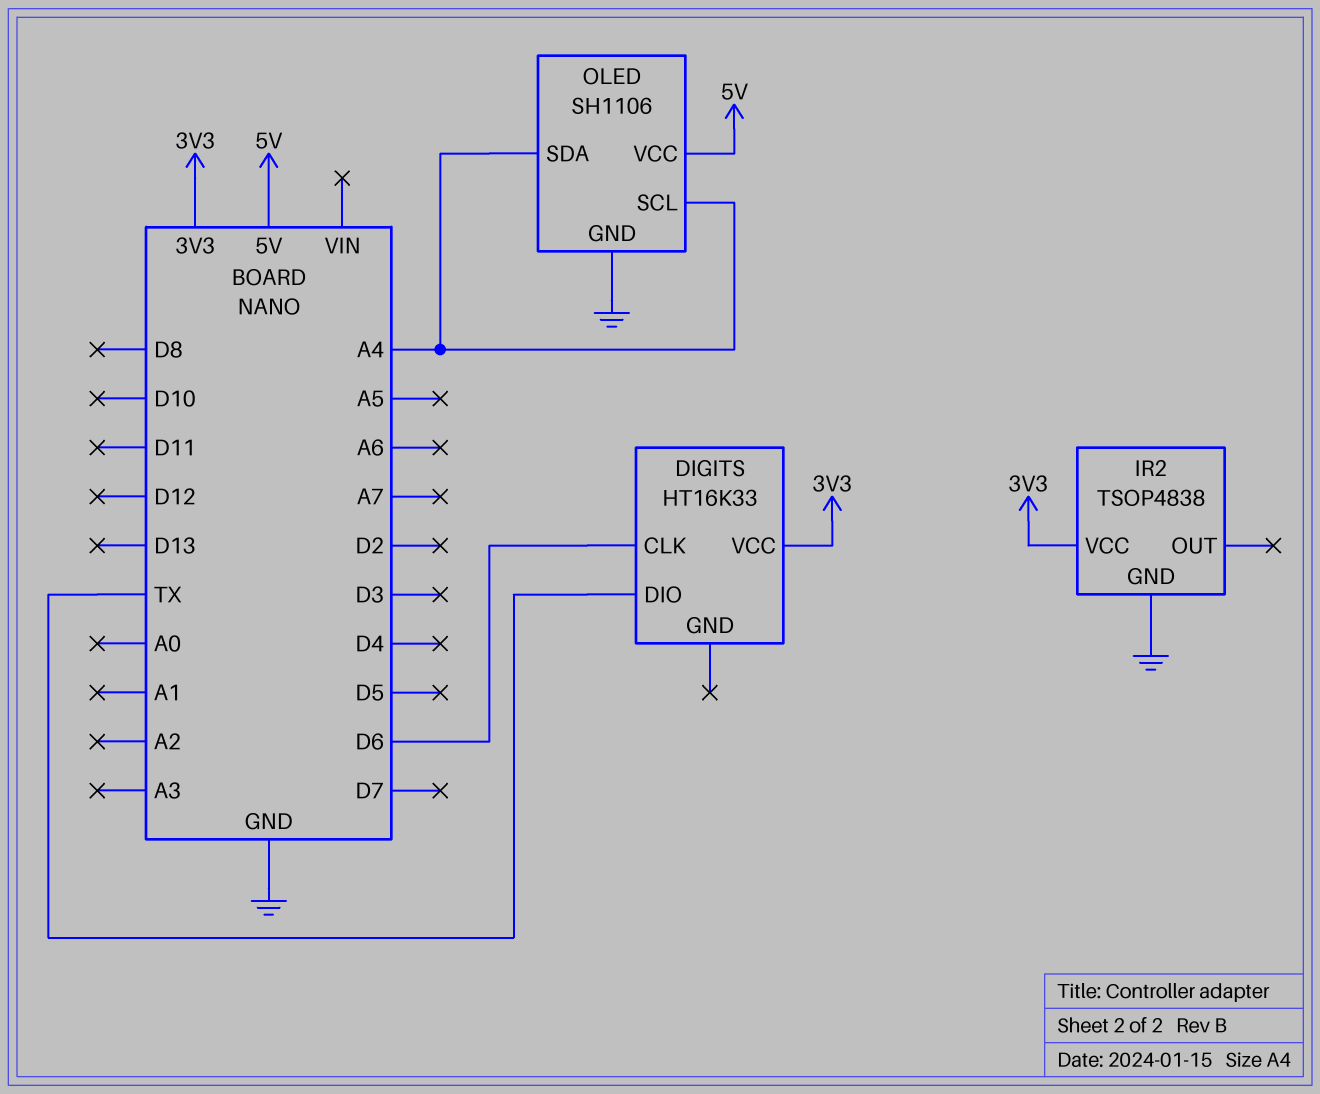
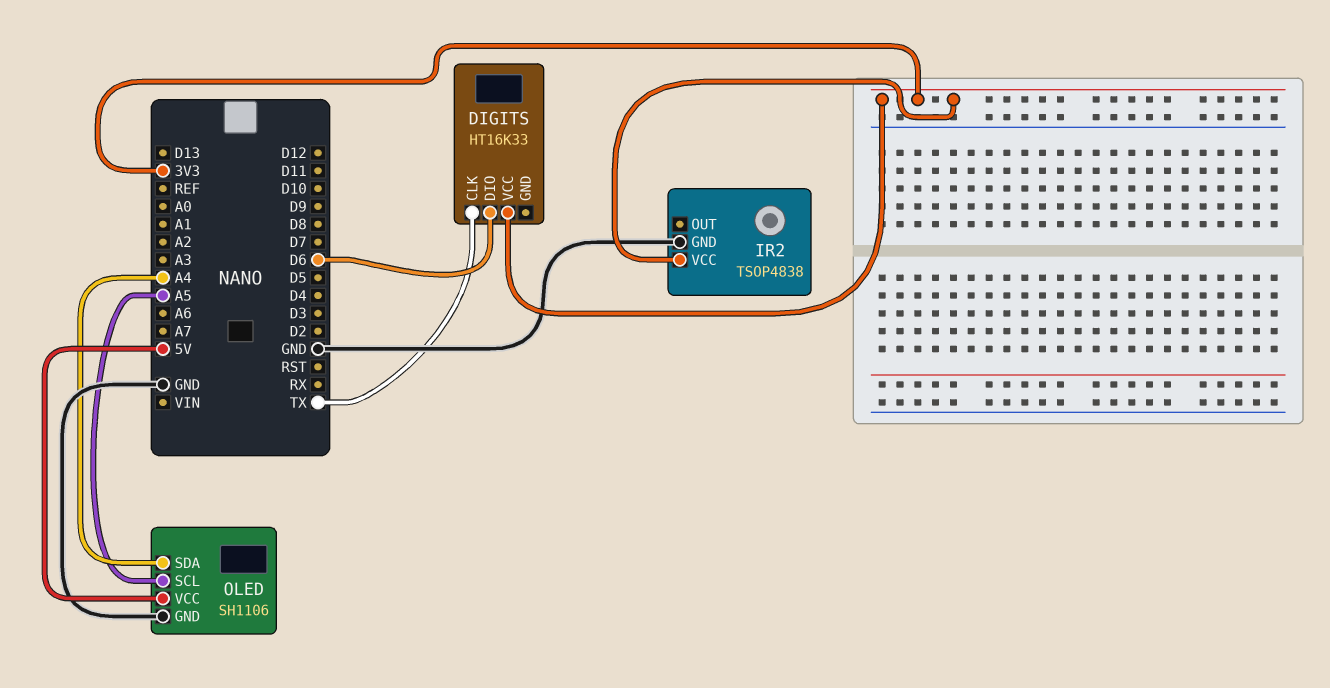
DIGITS pin CLK: D6 -> TX
DIGITS pin DIO: TX -> D6
OLED pin SCL: A4 -> A5

